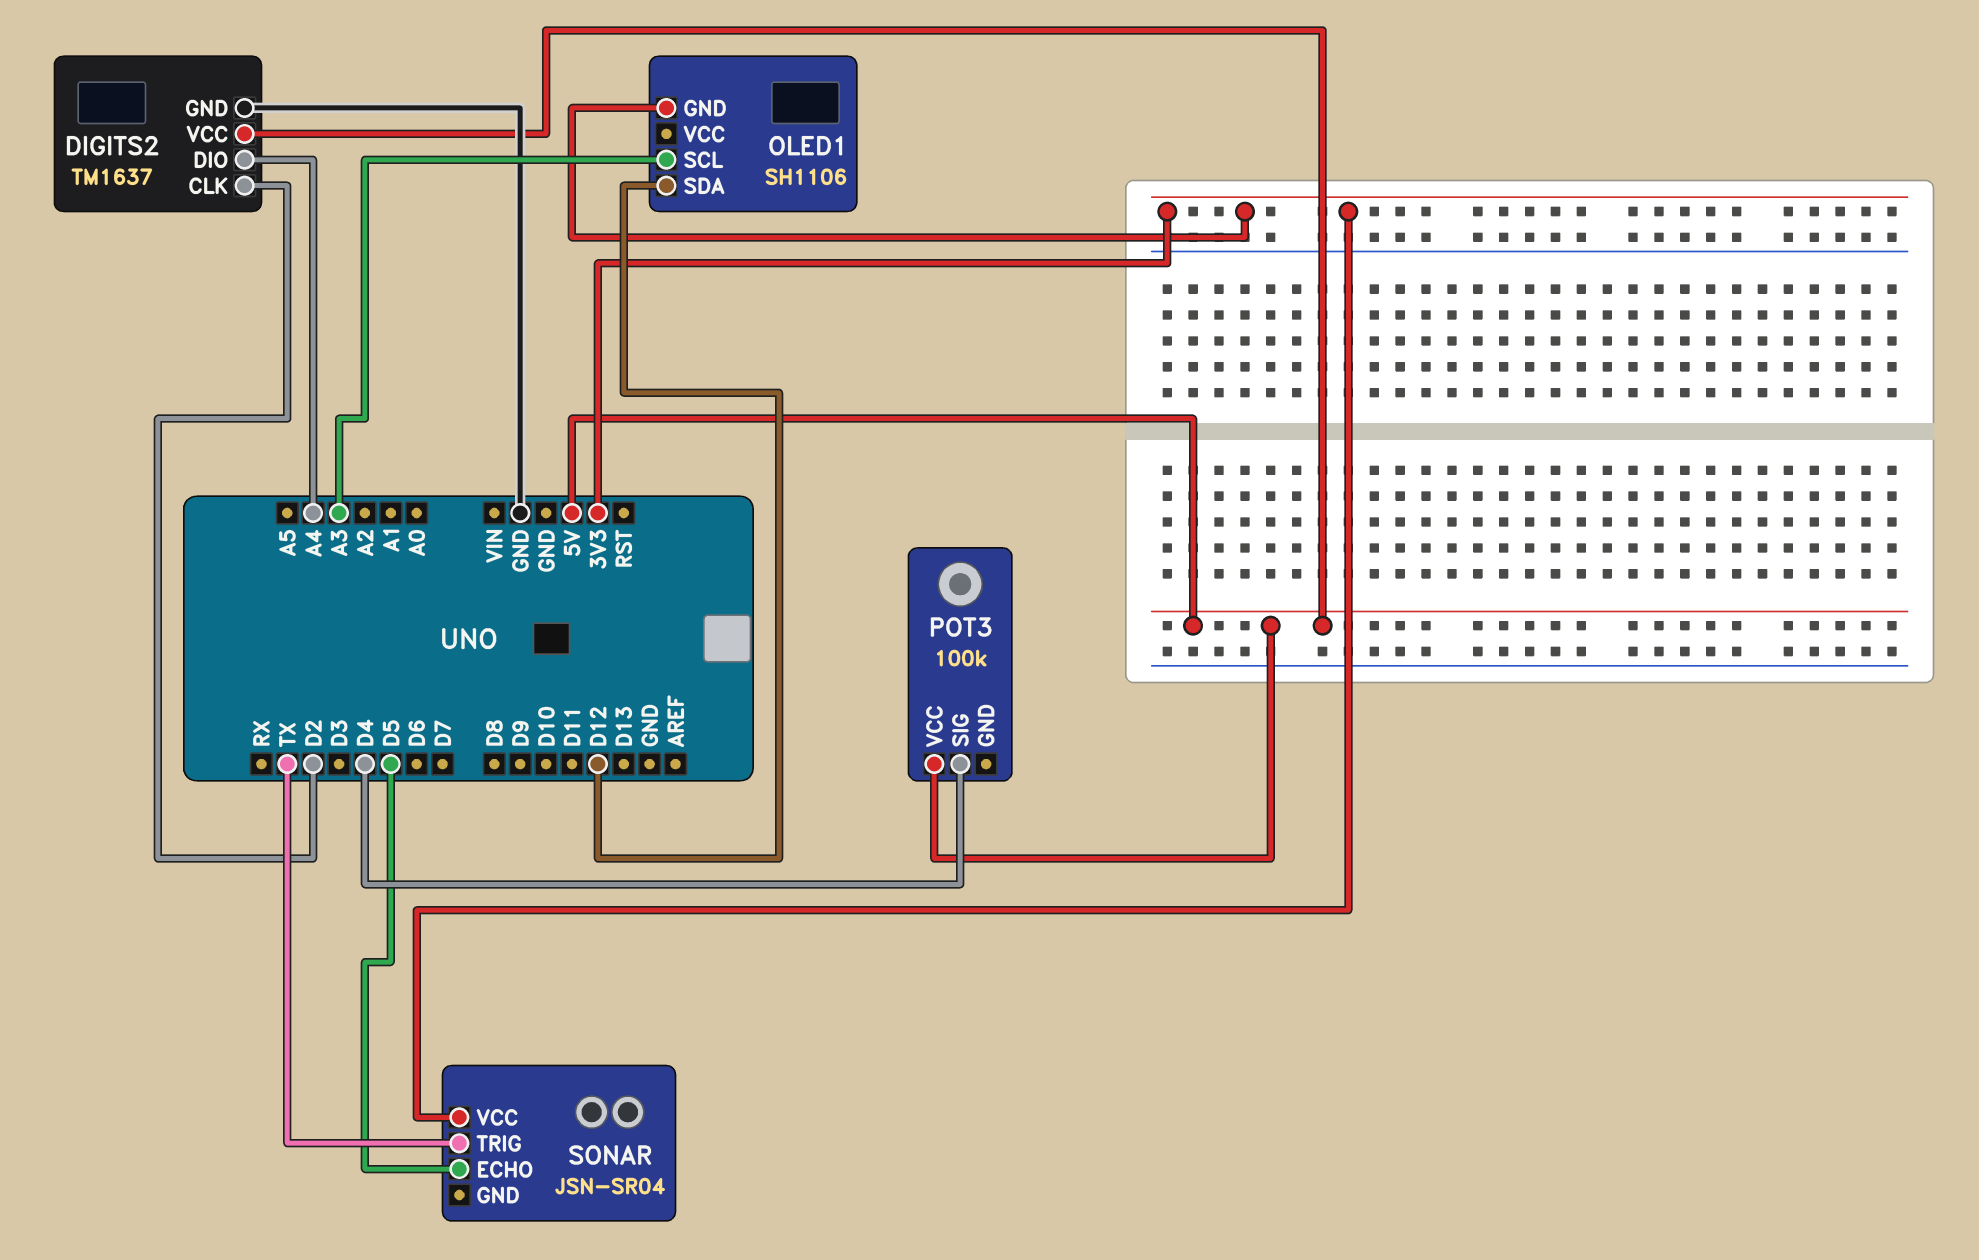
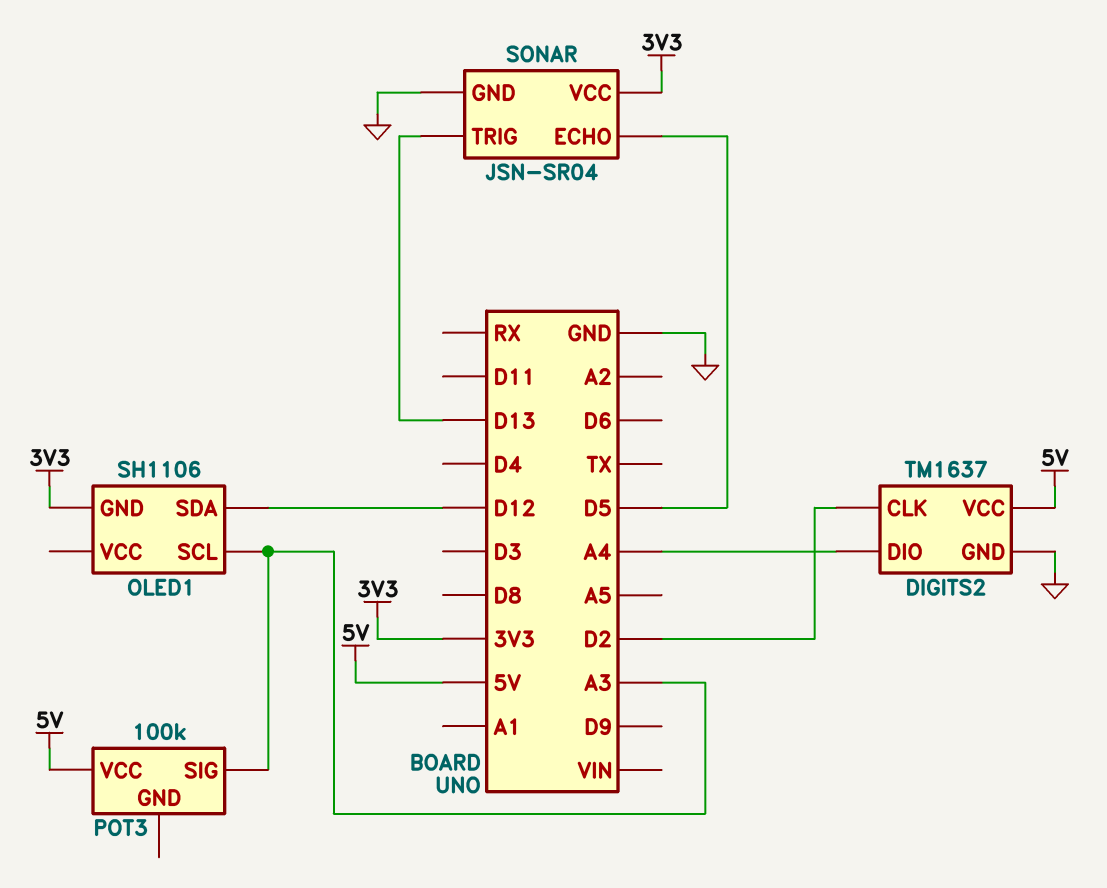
POT3 pin SIG: D4 -> A3
SONAR pin GND: none -> GND
SONAR pin TRIG: TX -> D13

